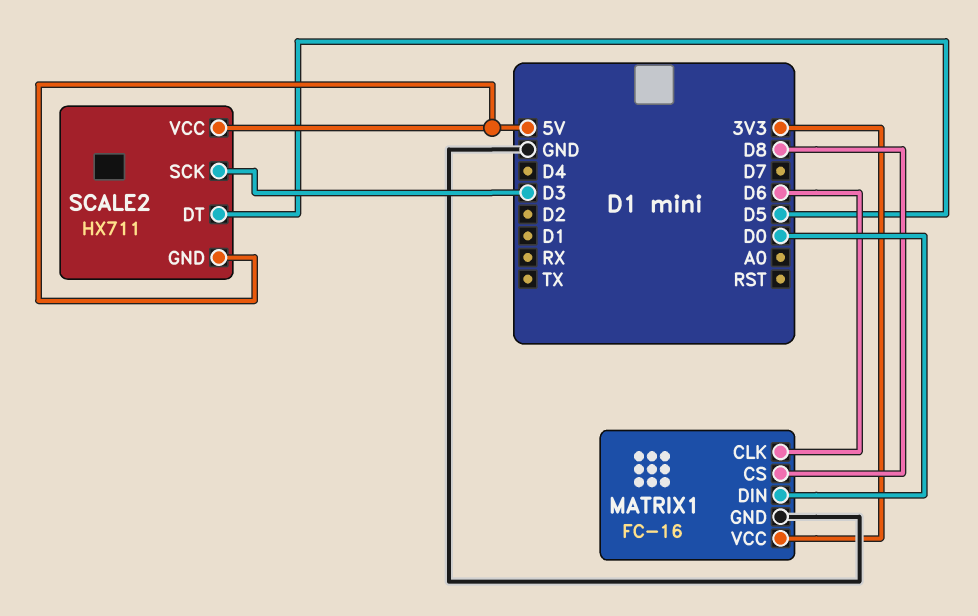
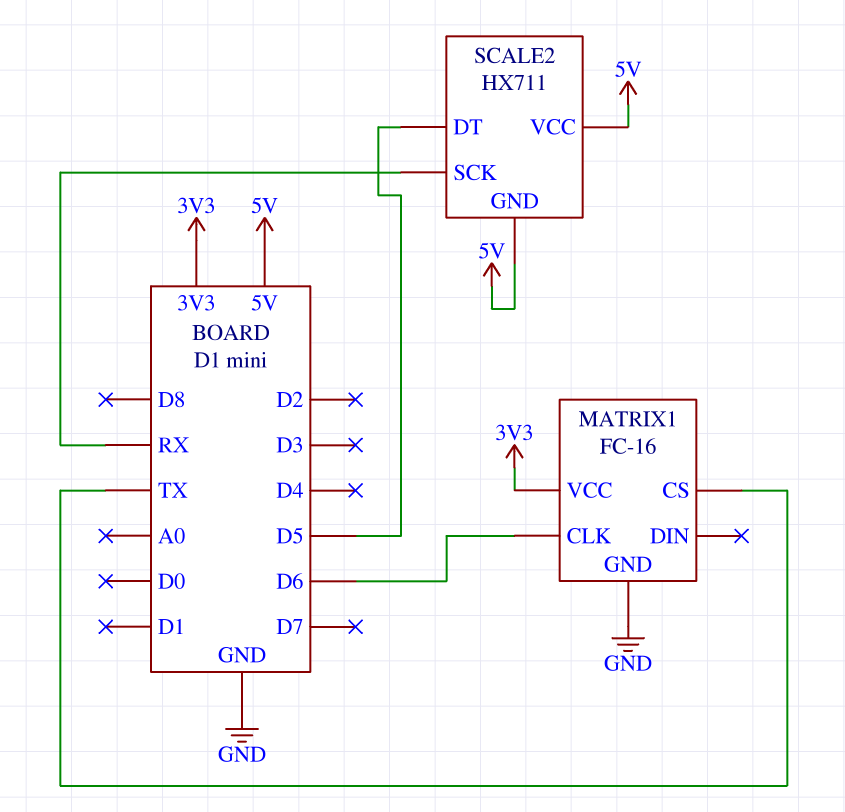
MATRIX1 pin CS: D8 -> TX
MATRIX1 pin DIN: D0 -> none
SCALE2 pin SCK: D3 -> RX

